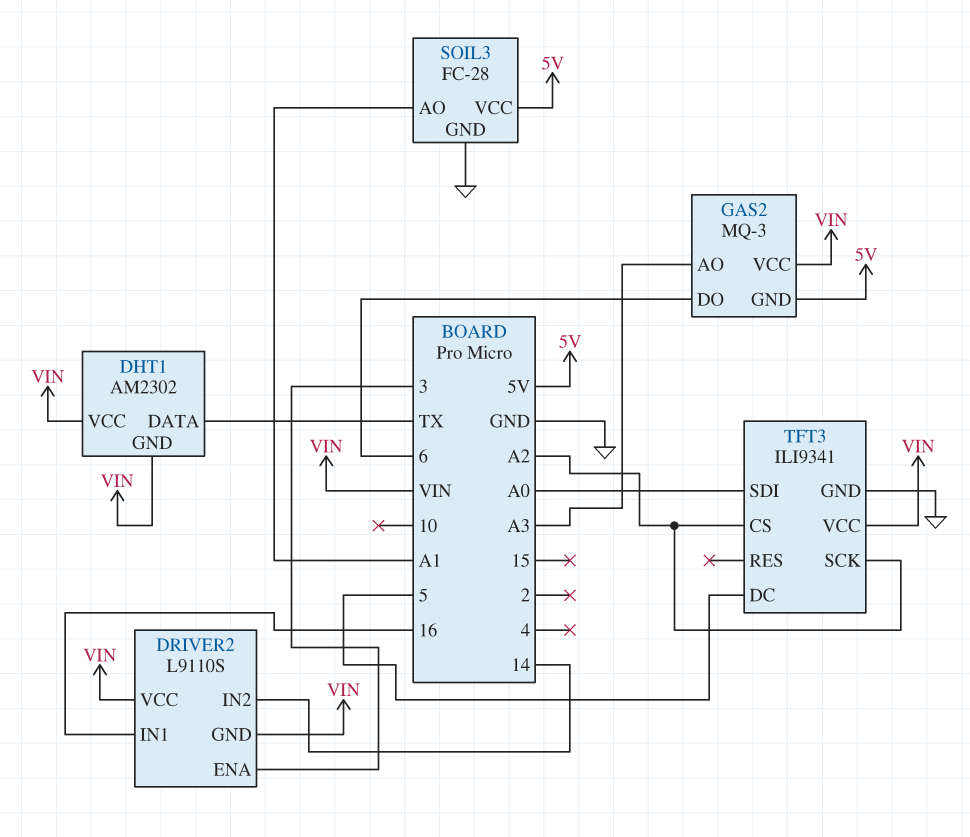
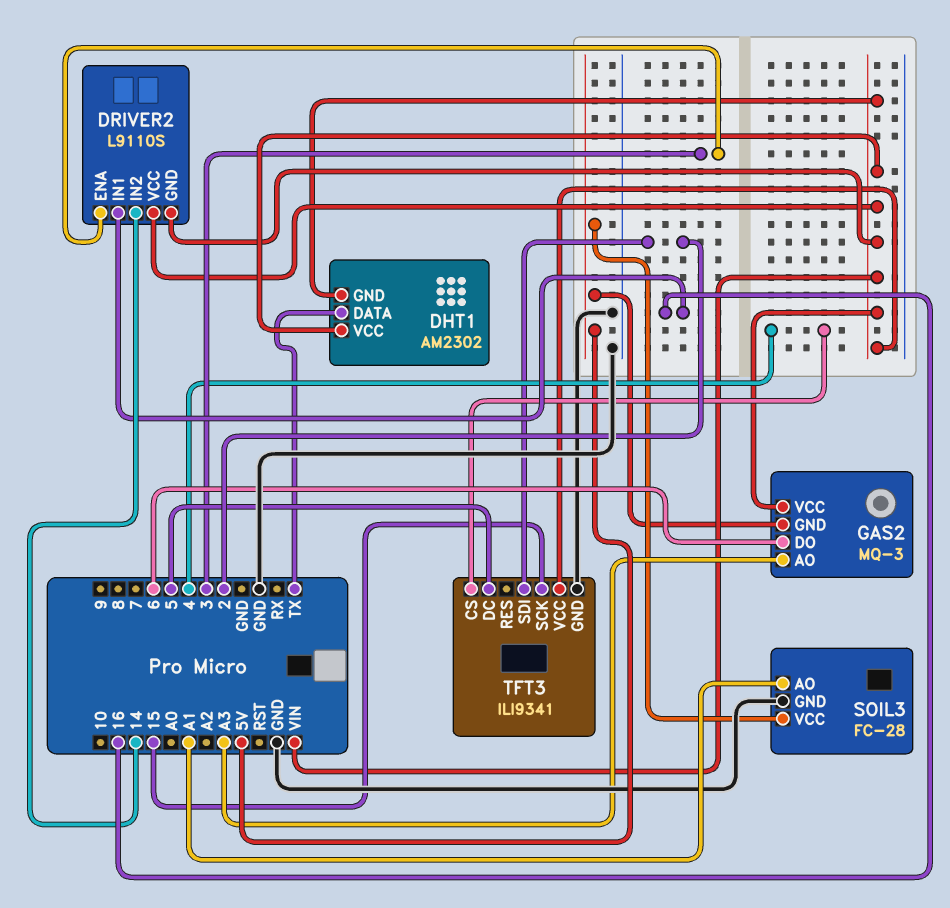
TFT3 pin CS: A2 -> 4
TFT3 pin SCK: A2 -> 15
TFT3 pin SDI: A0 -> 2

